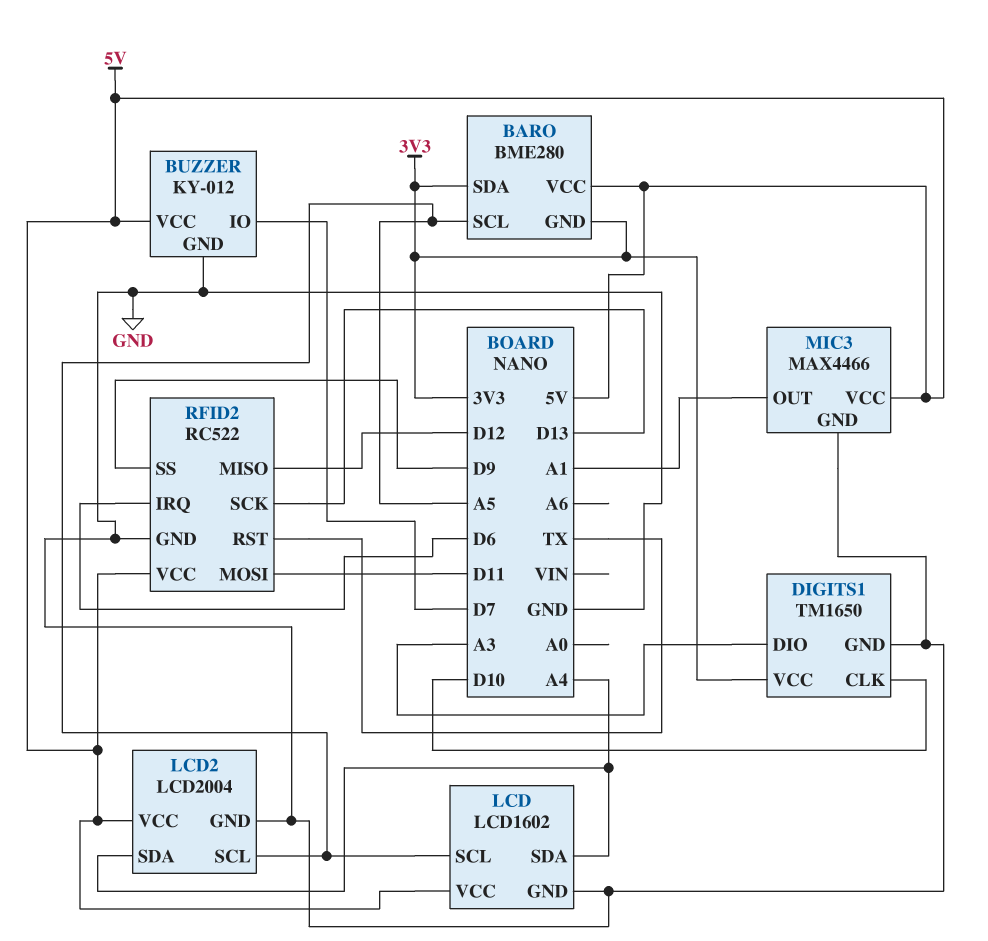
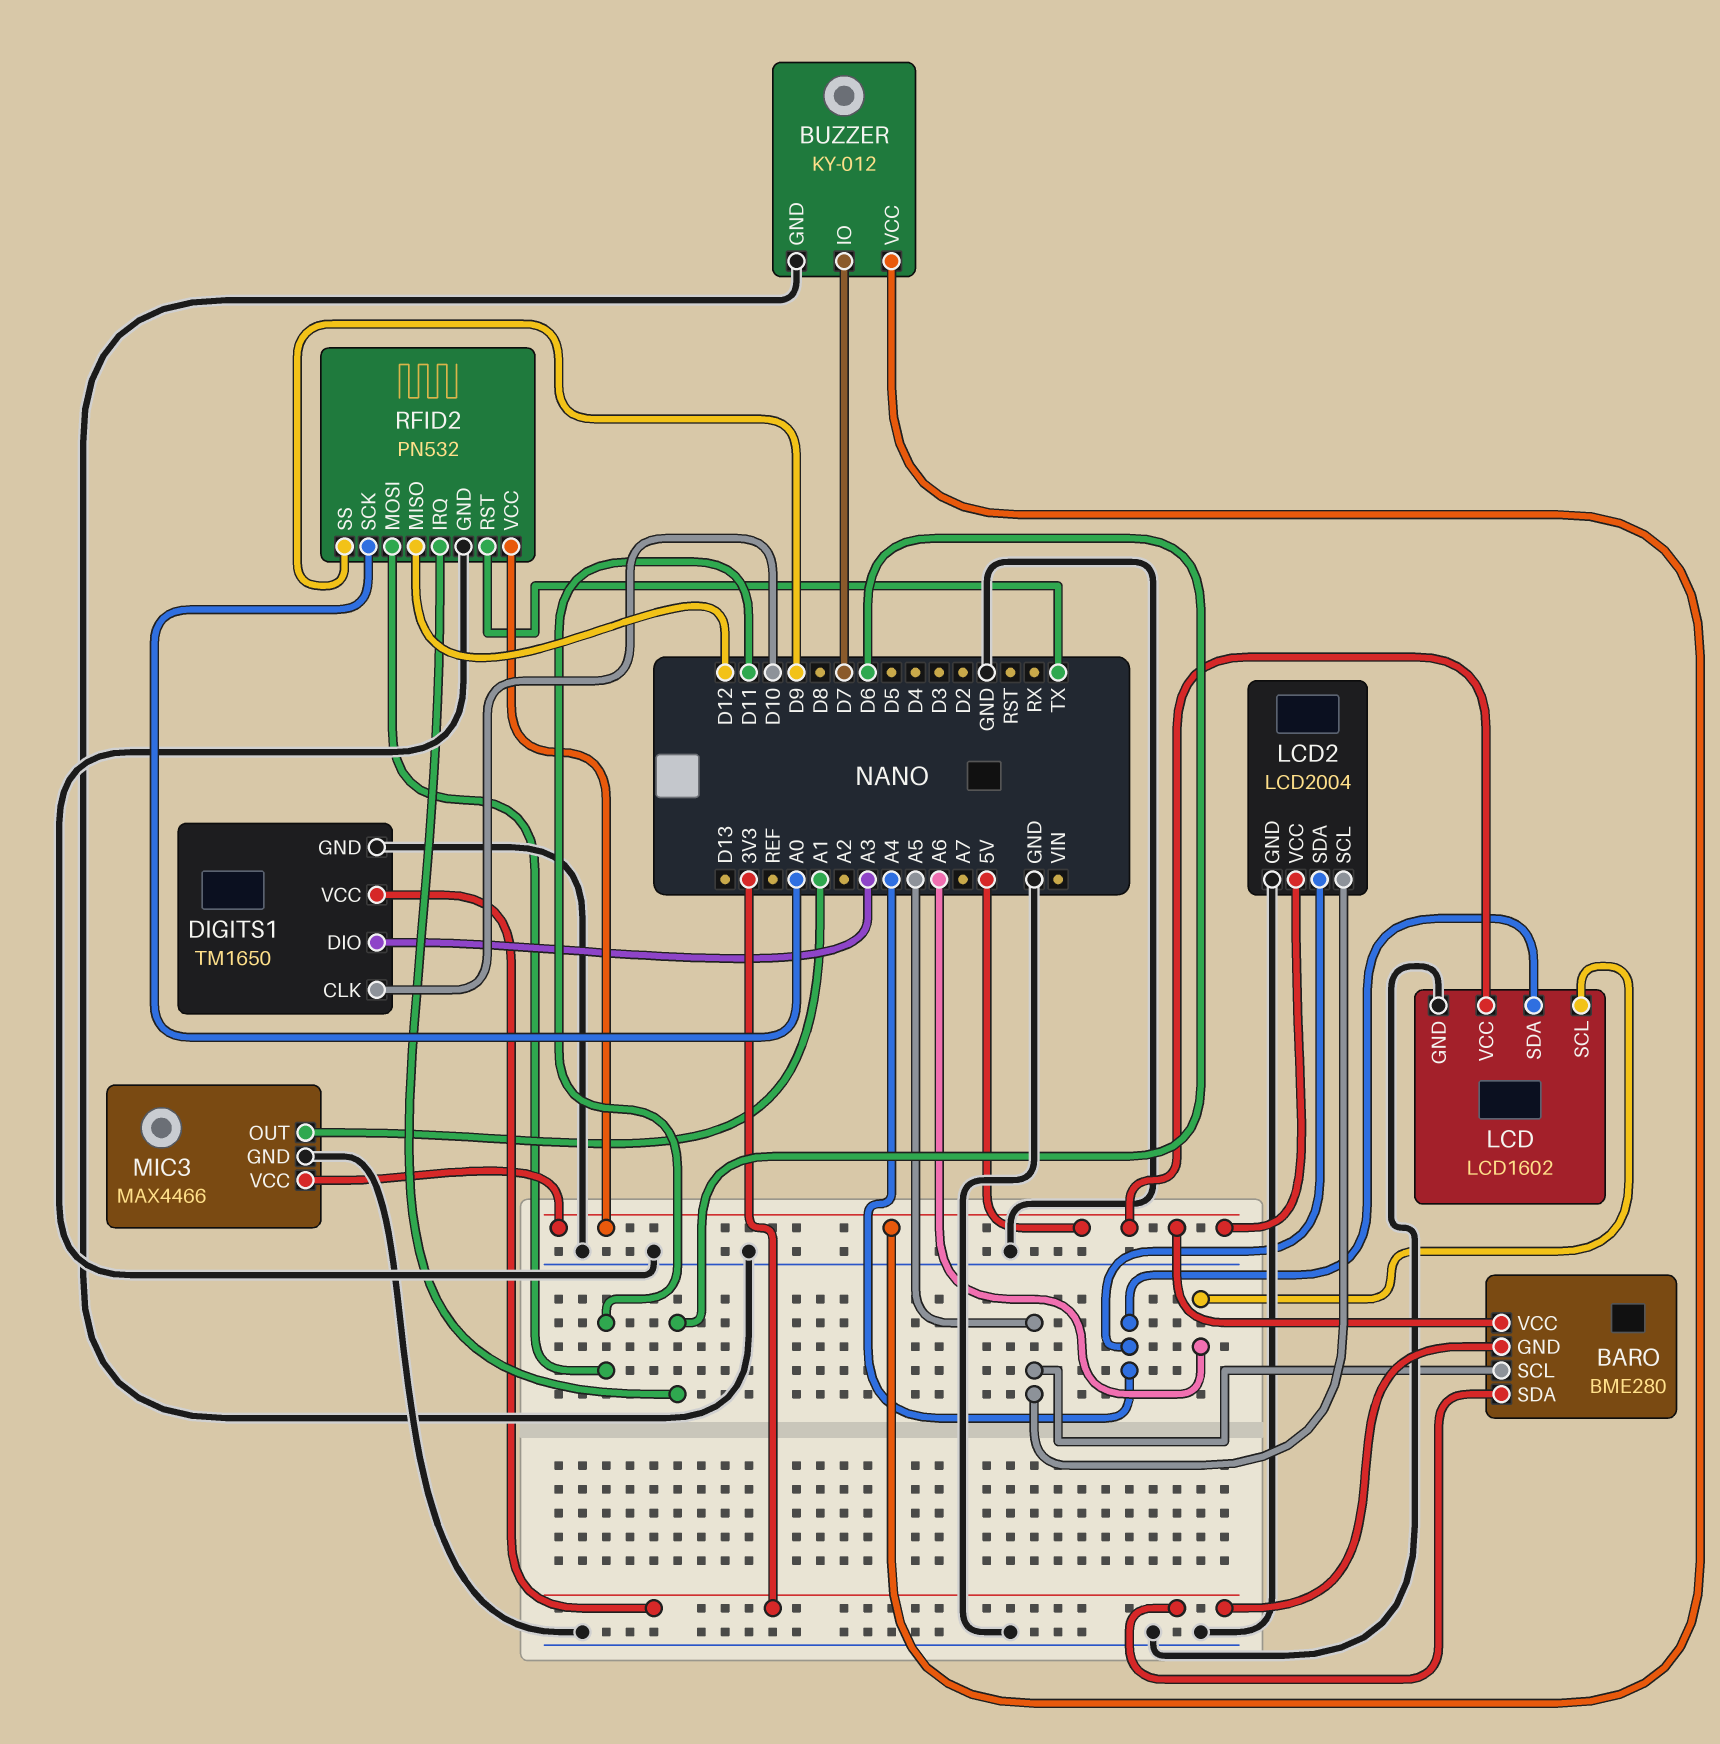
LCD pin SCL: A5 -> A6
RFID2: RC522 -> PN532
RFID2 pin SCK: D13 -> A0

